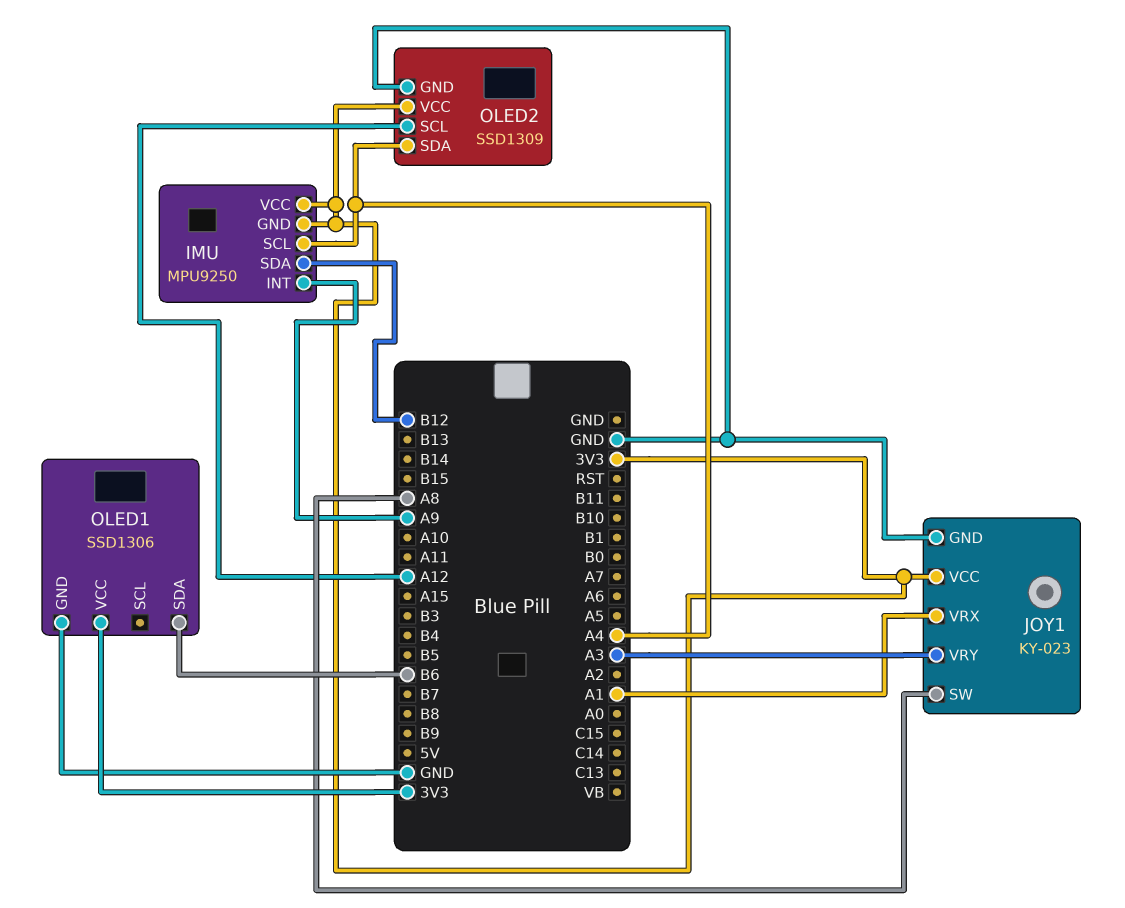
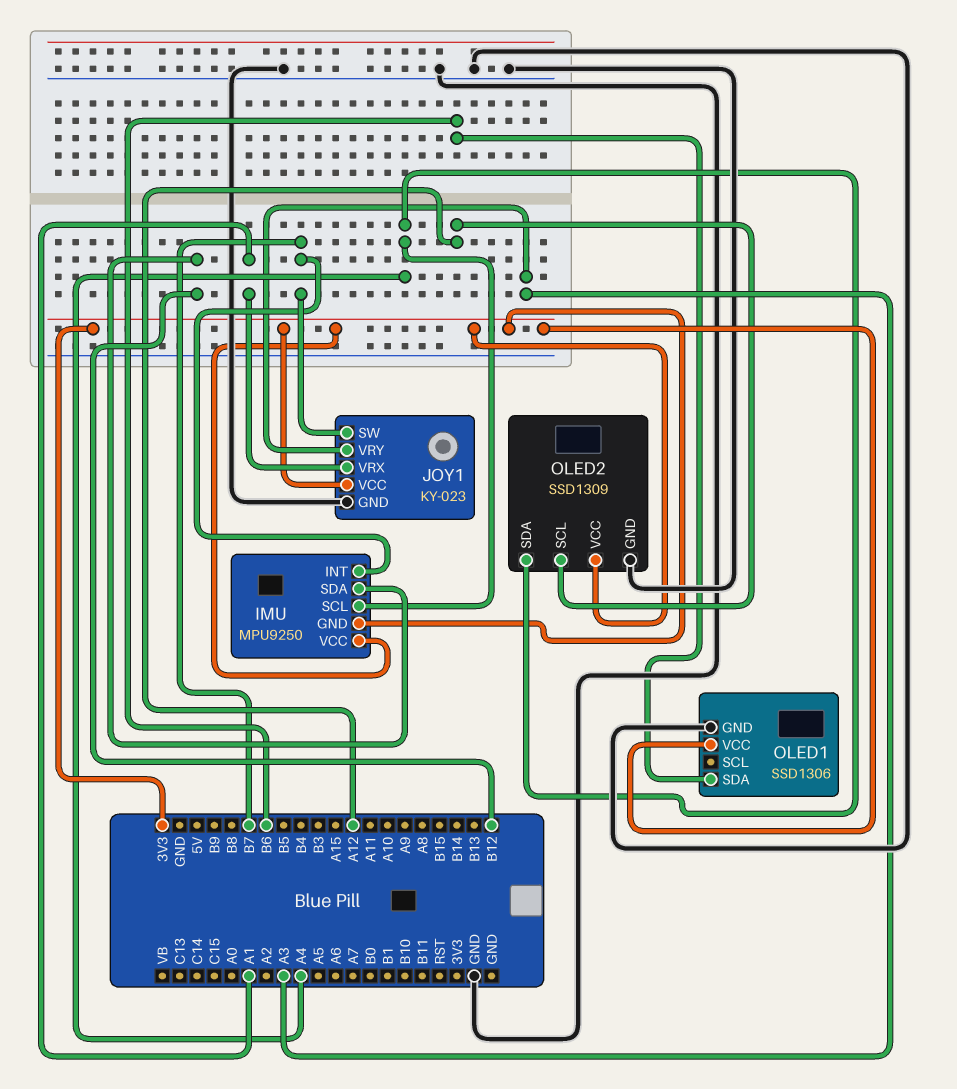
IMU pin INT: A9 -> B7
JOY1 pin SW: A8 -> B7

